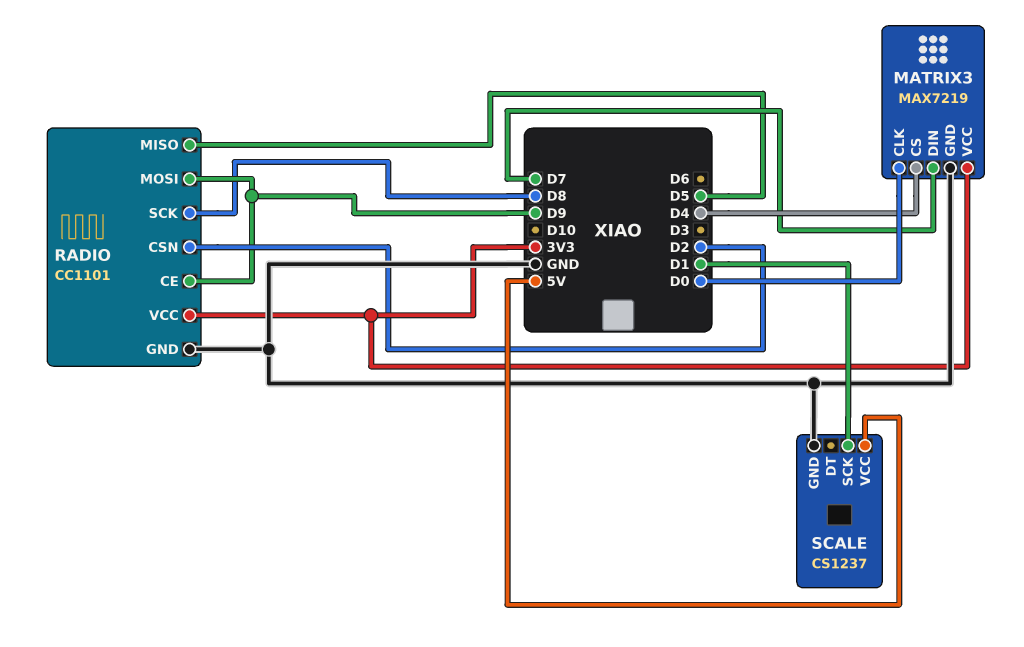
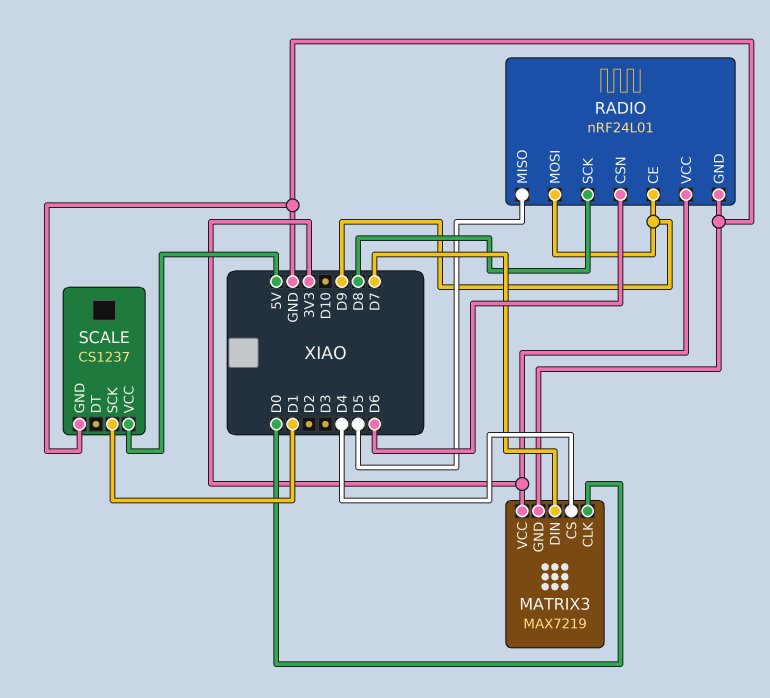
RADIO: CC1101 -> nRF24L01
RADIO pin CSN: D2 -> D6

